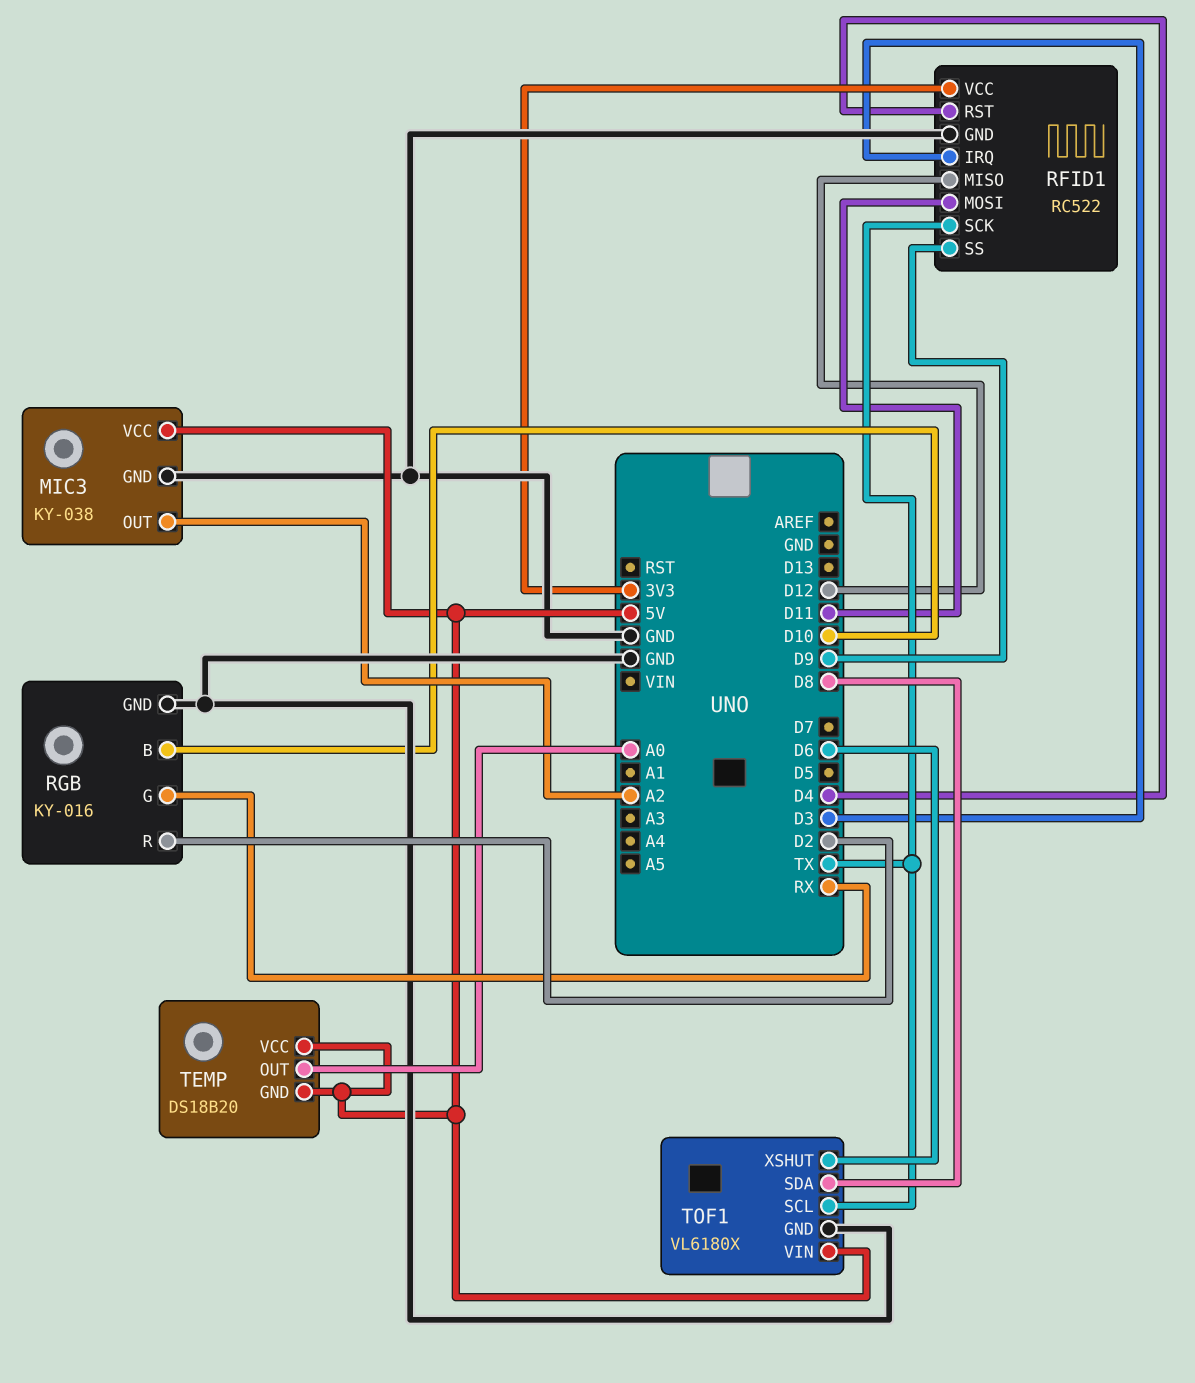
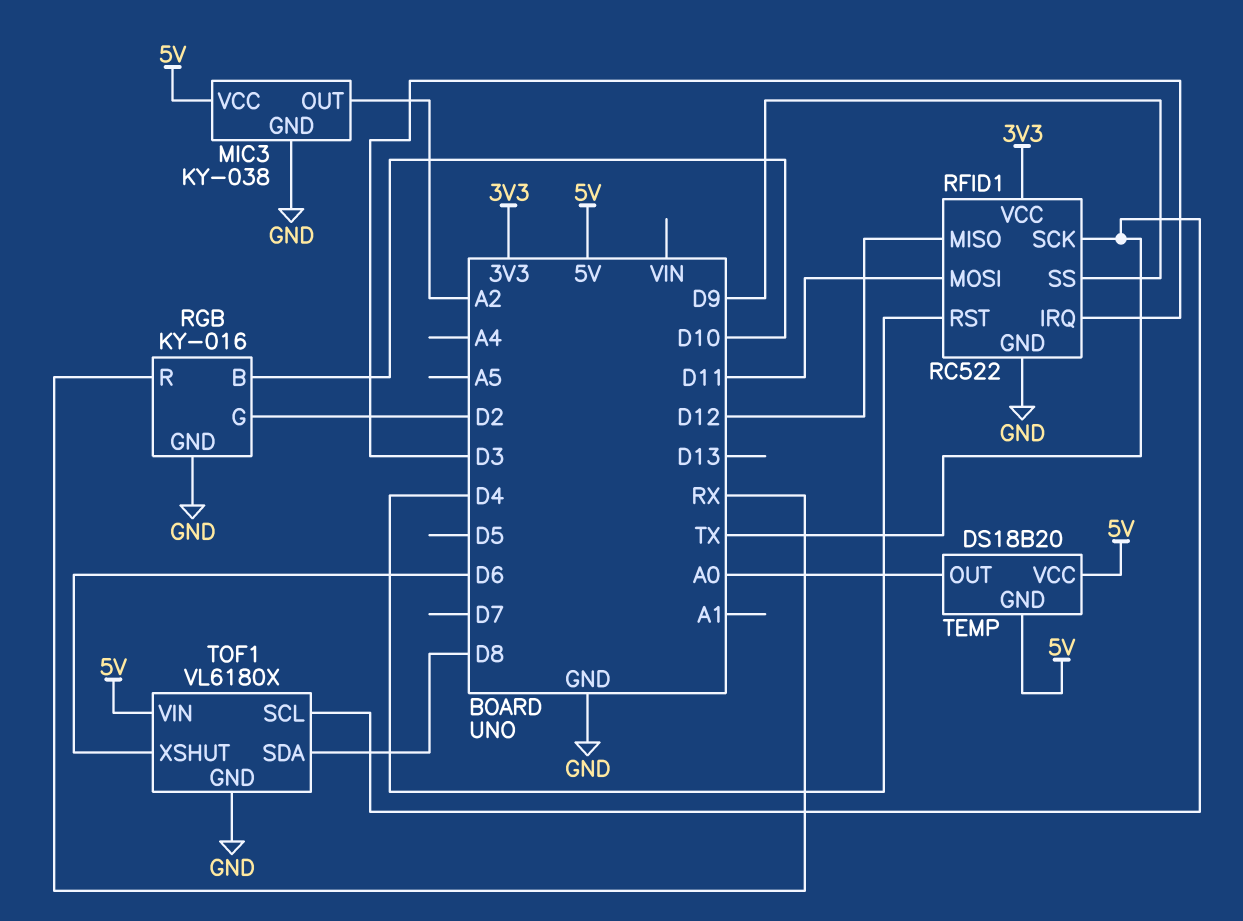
RGB pin G: RX -> D2
RGB pin R: D2 -> RX

